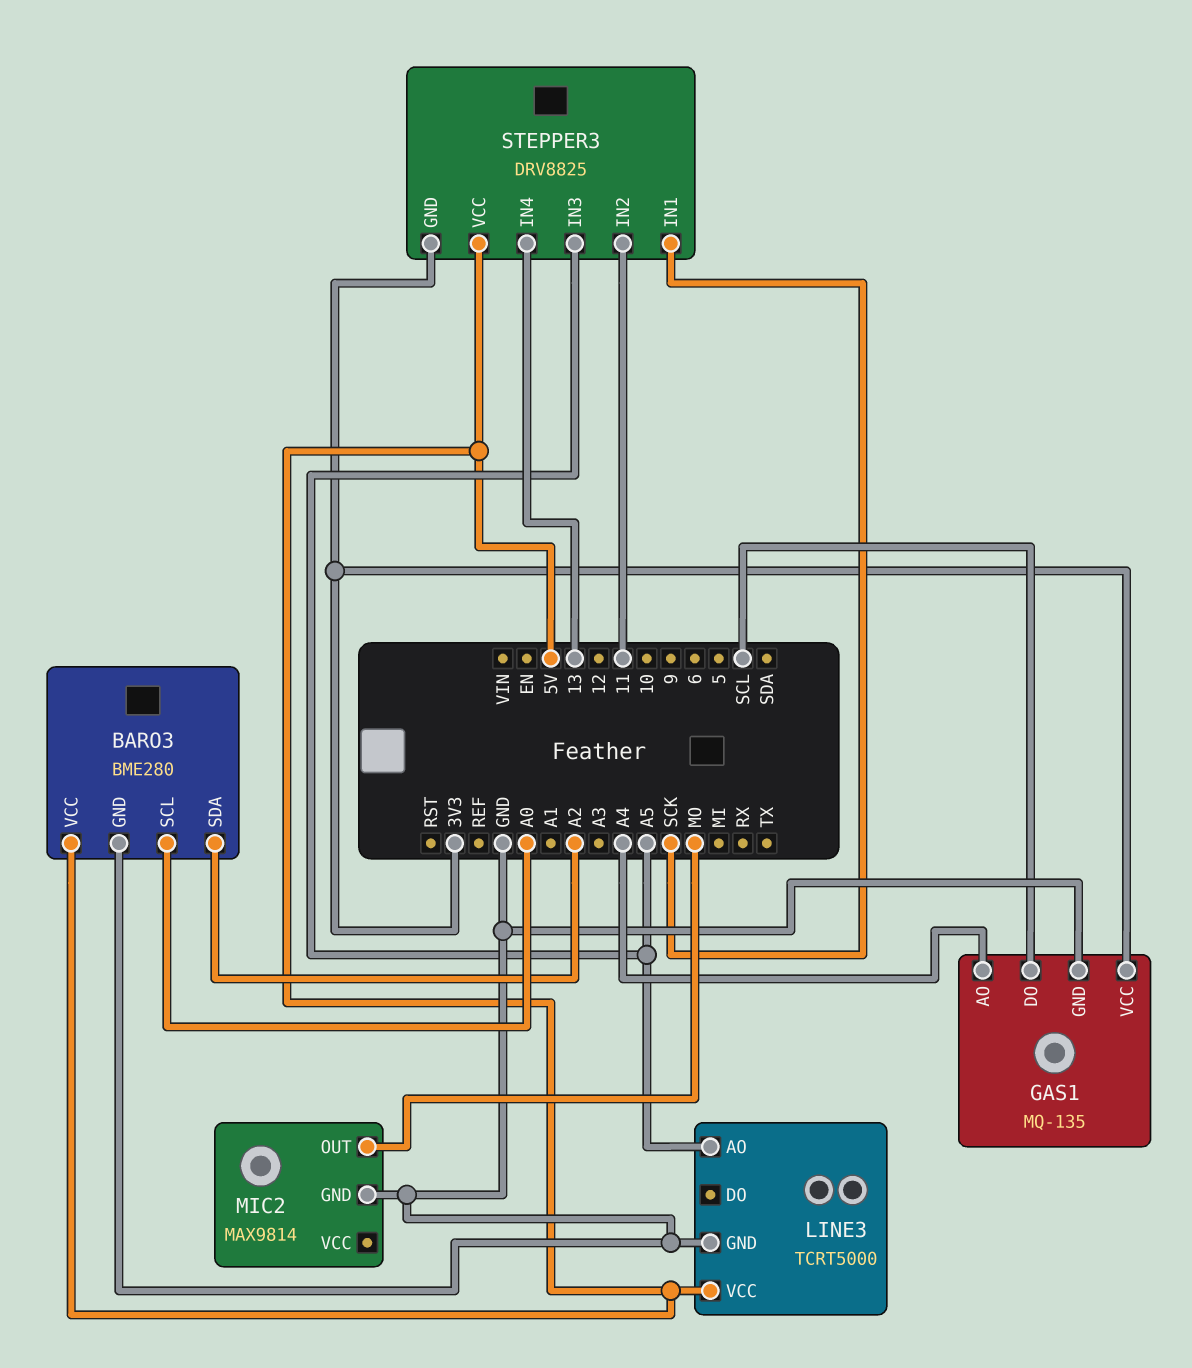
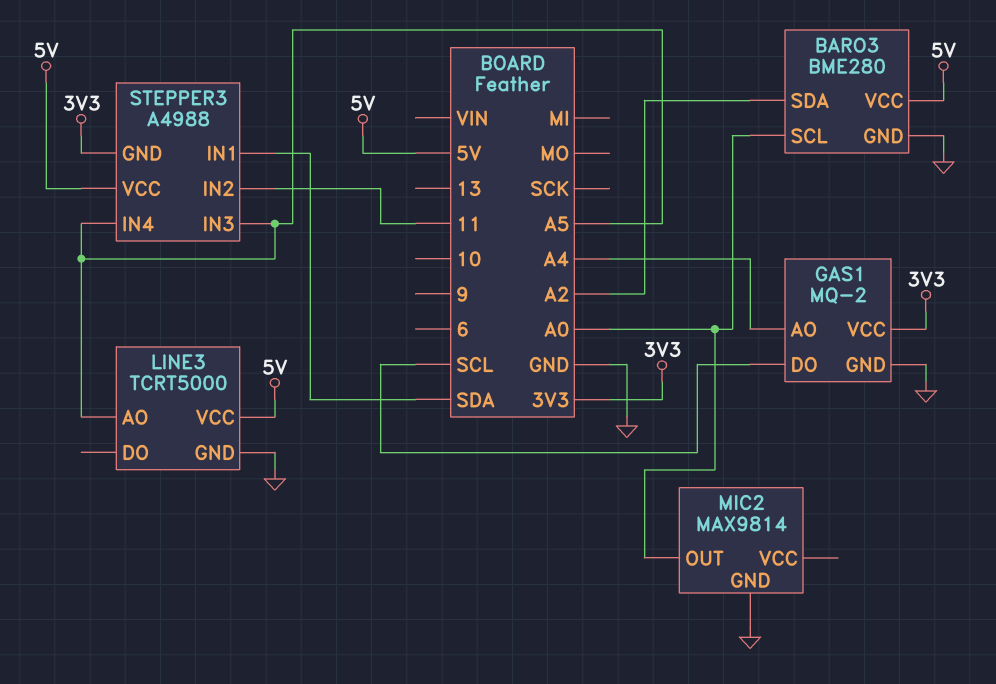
GAS1: MQ-135 -> MQ-2
MIC2 pin OUT: MO -> A0
STEPPER3: DRV8825 -> A4988
STEPPER3 pin IN1: SCK -> SDA
STEPPER3 pin IN4: 13 -> A5

